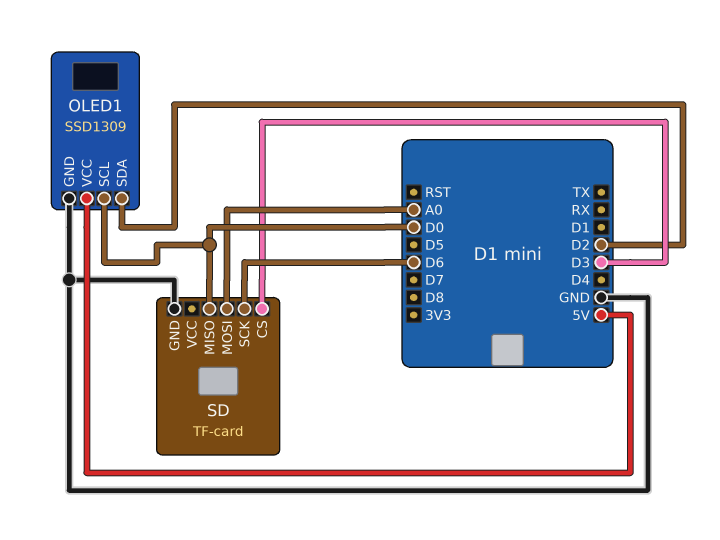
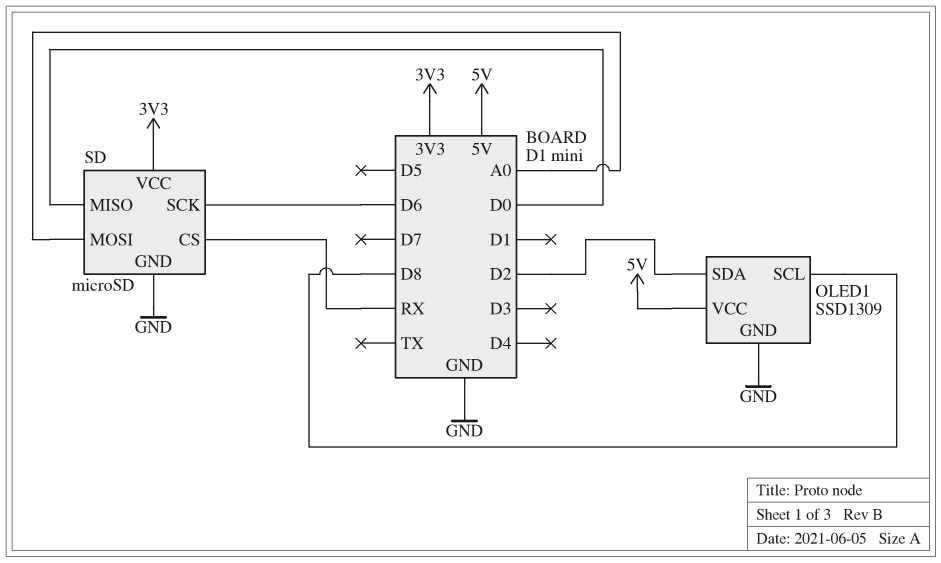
OLED1 pin SCL: D0 -> D8
SD: TF-card -> microSD
SD pin CS: D3 -> RX
SD pin VCC: none -> 3V3

